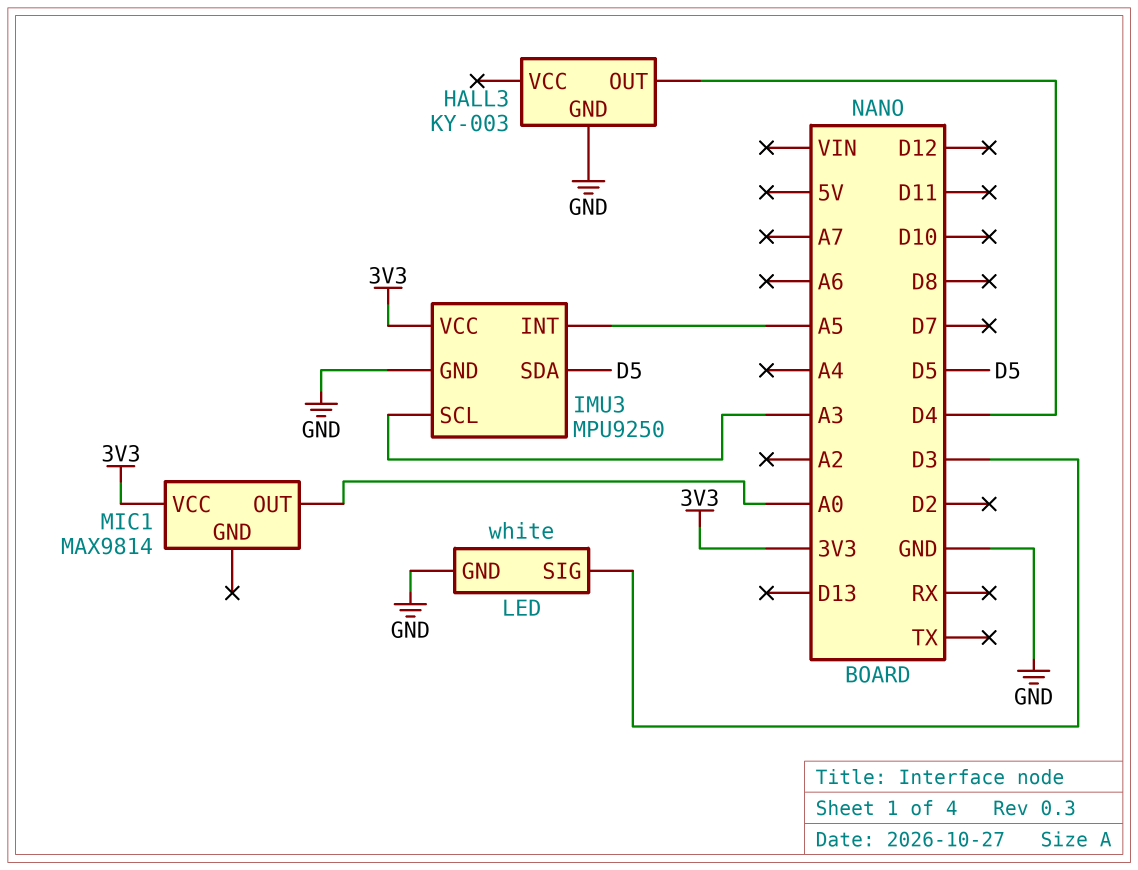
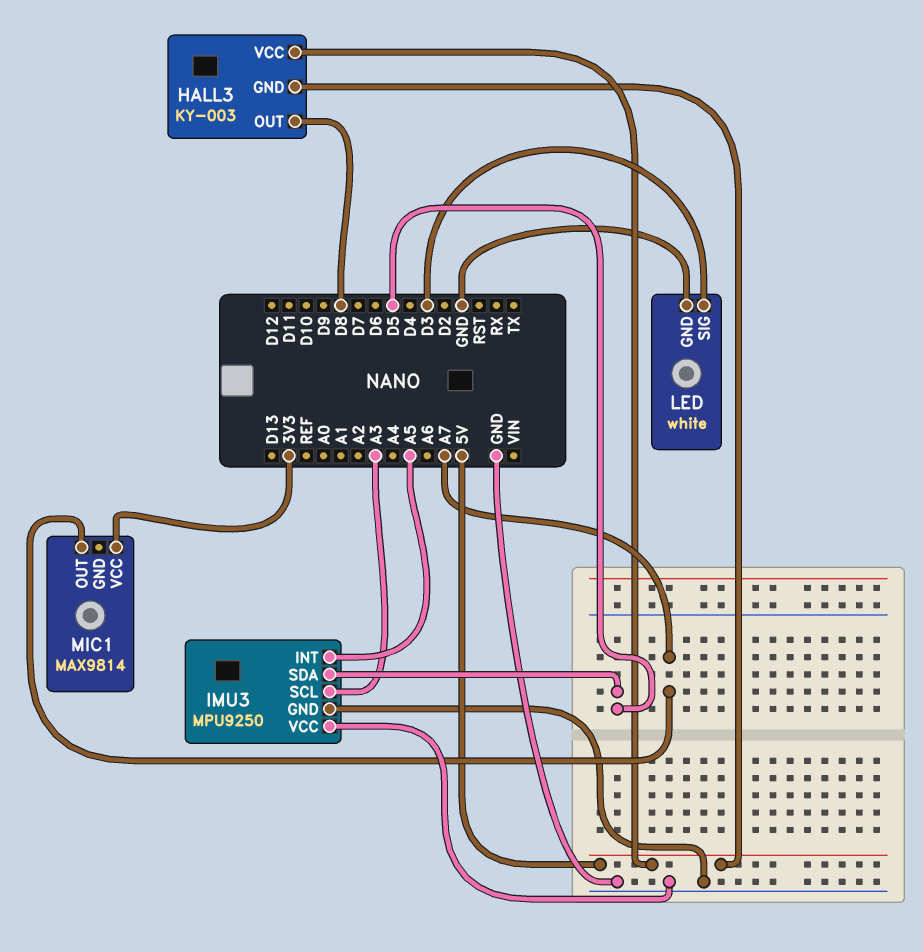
HALL3 pin GND: GND -> 5V
HALL3 pin OUT: D4 -> D8
HALL3 pin VCC: none -> 5V
IMU3 pin VCC: 3V3 -> GND
MIC1 pin OUT: A0 -> A7

